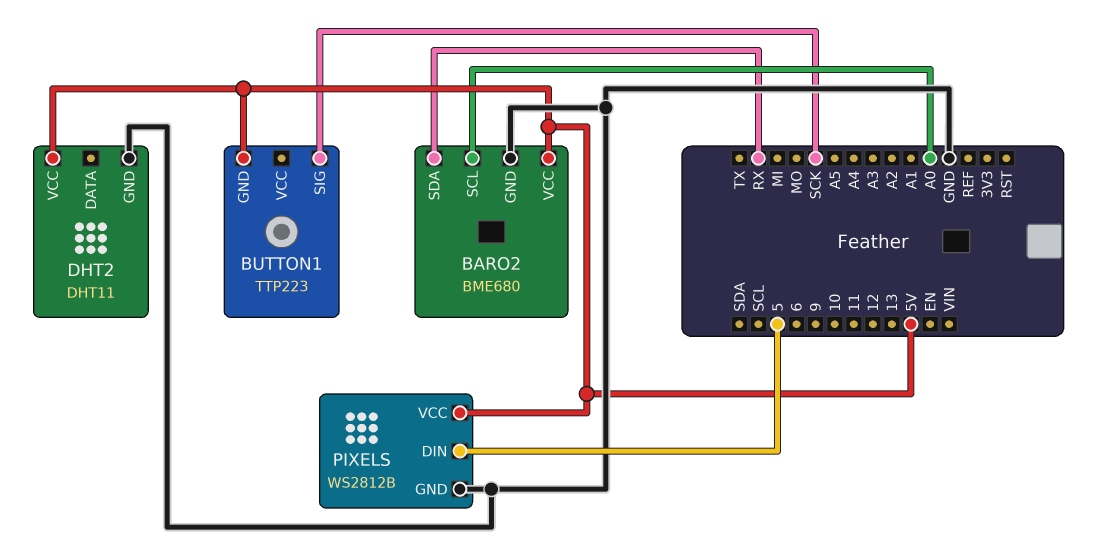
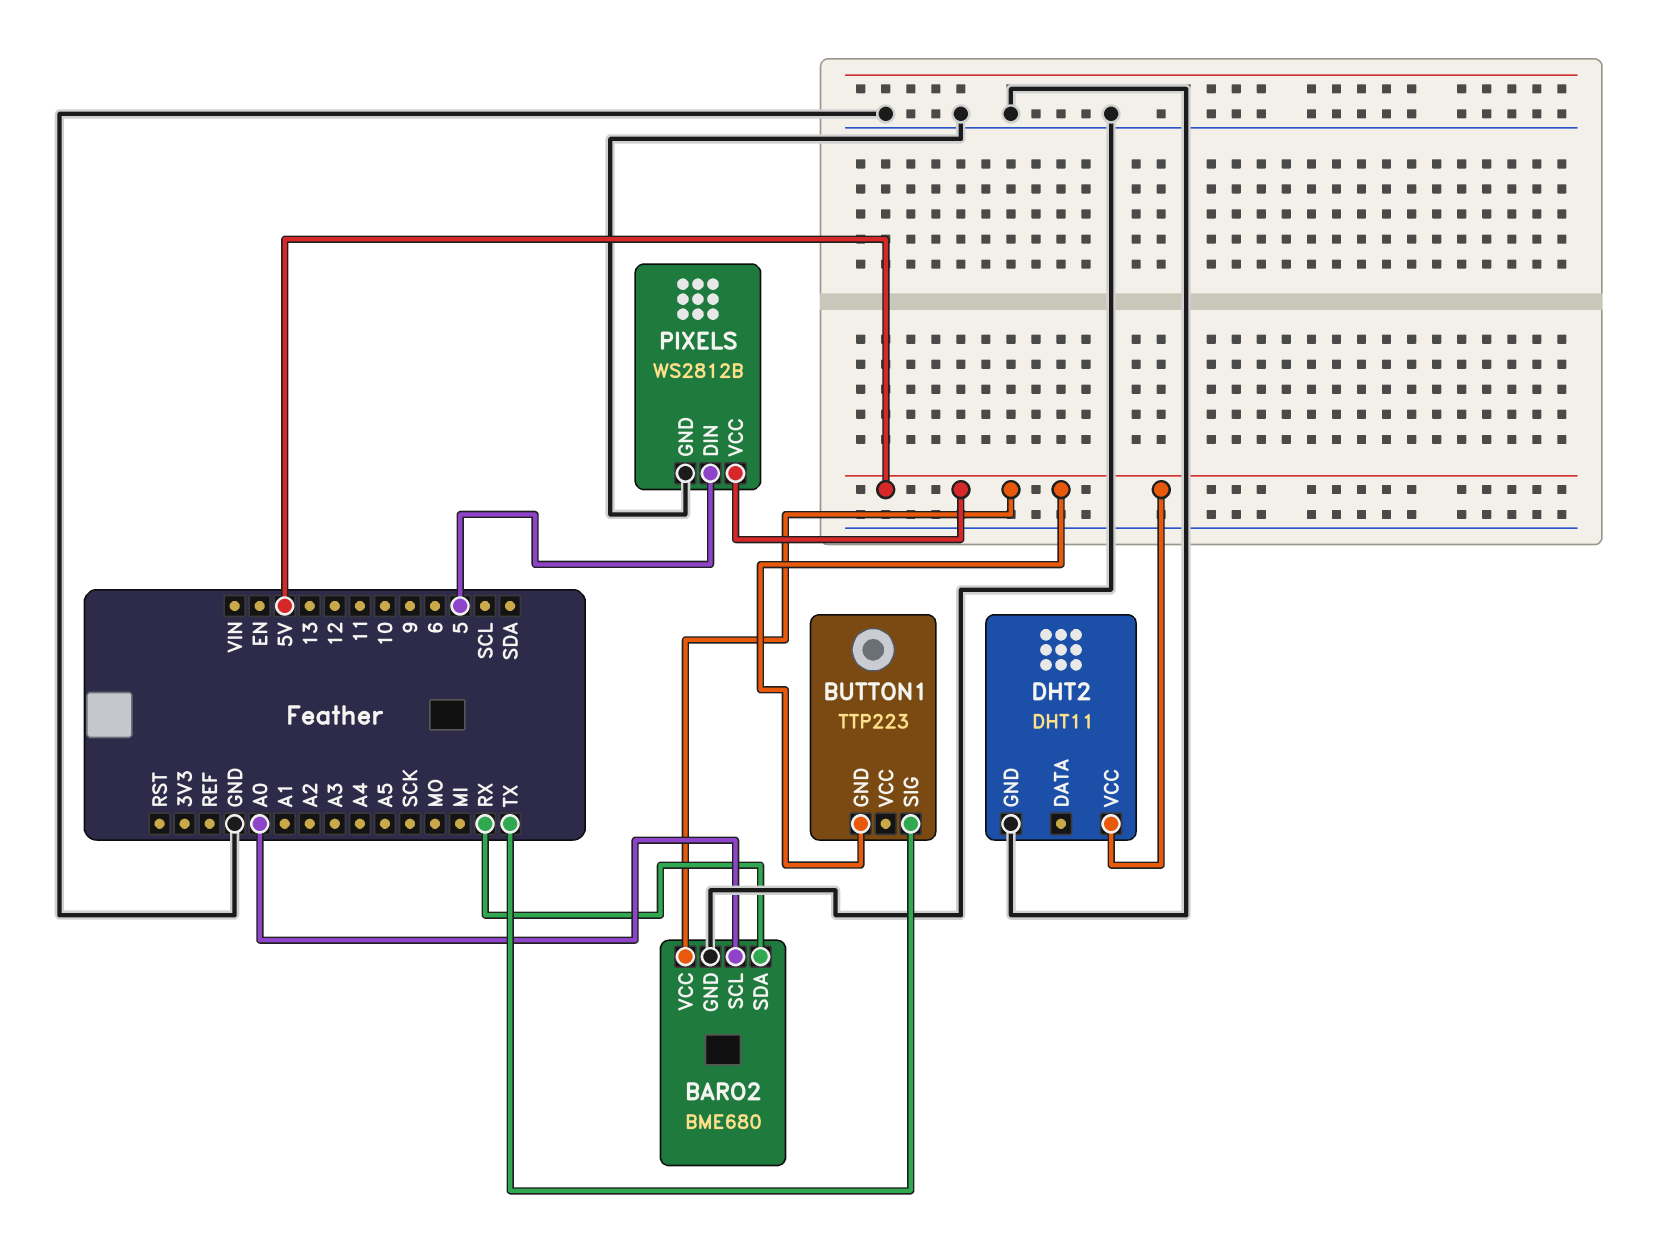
BUTTON1 pin SIG: SCK -> TX

